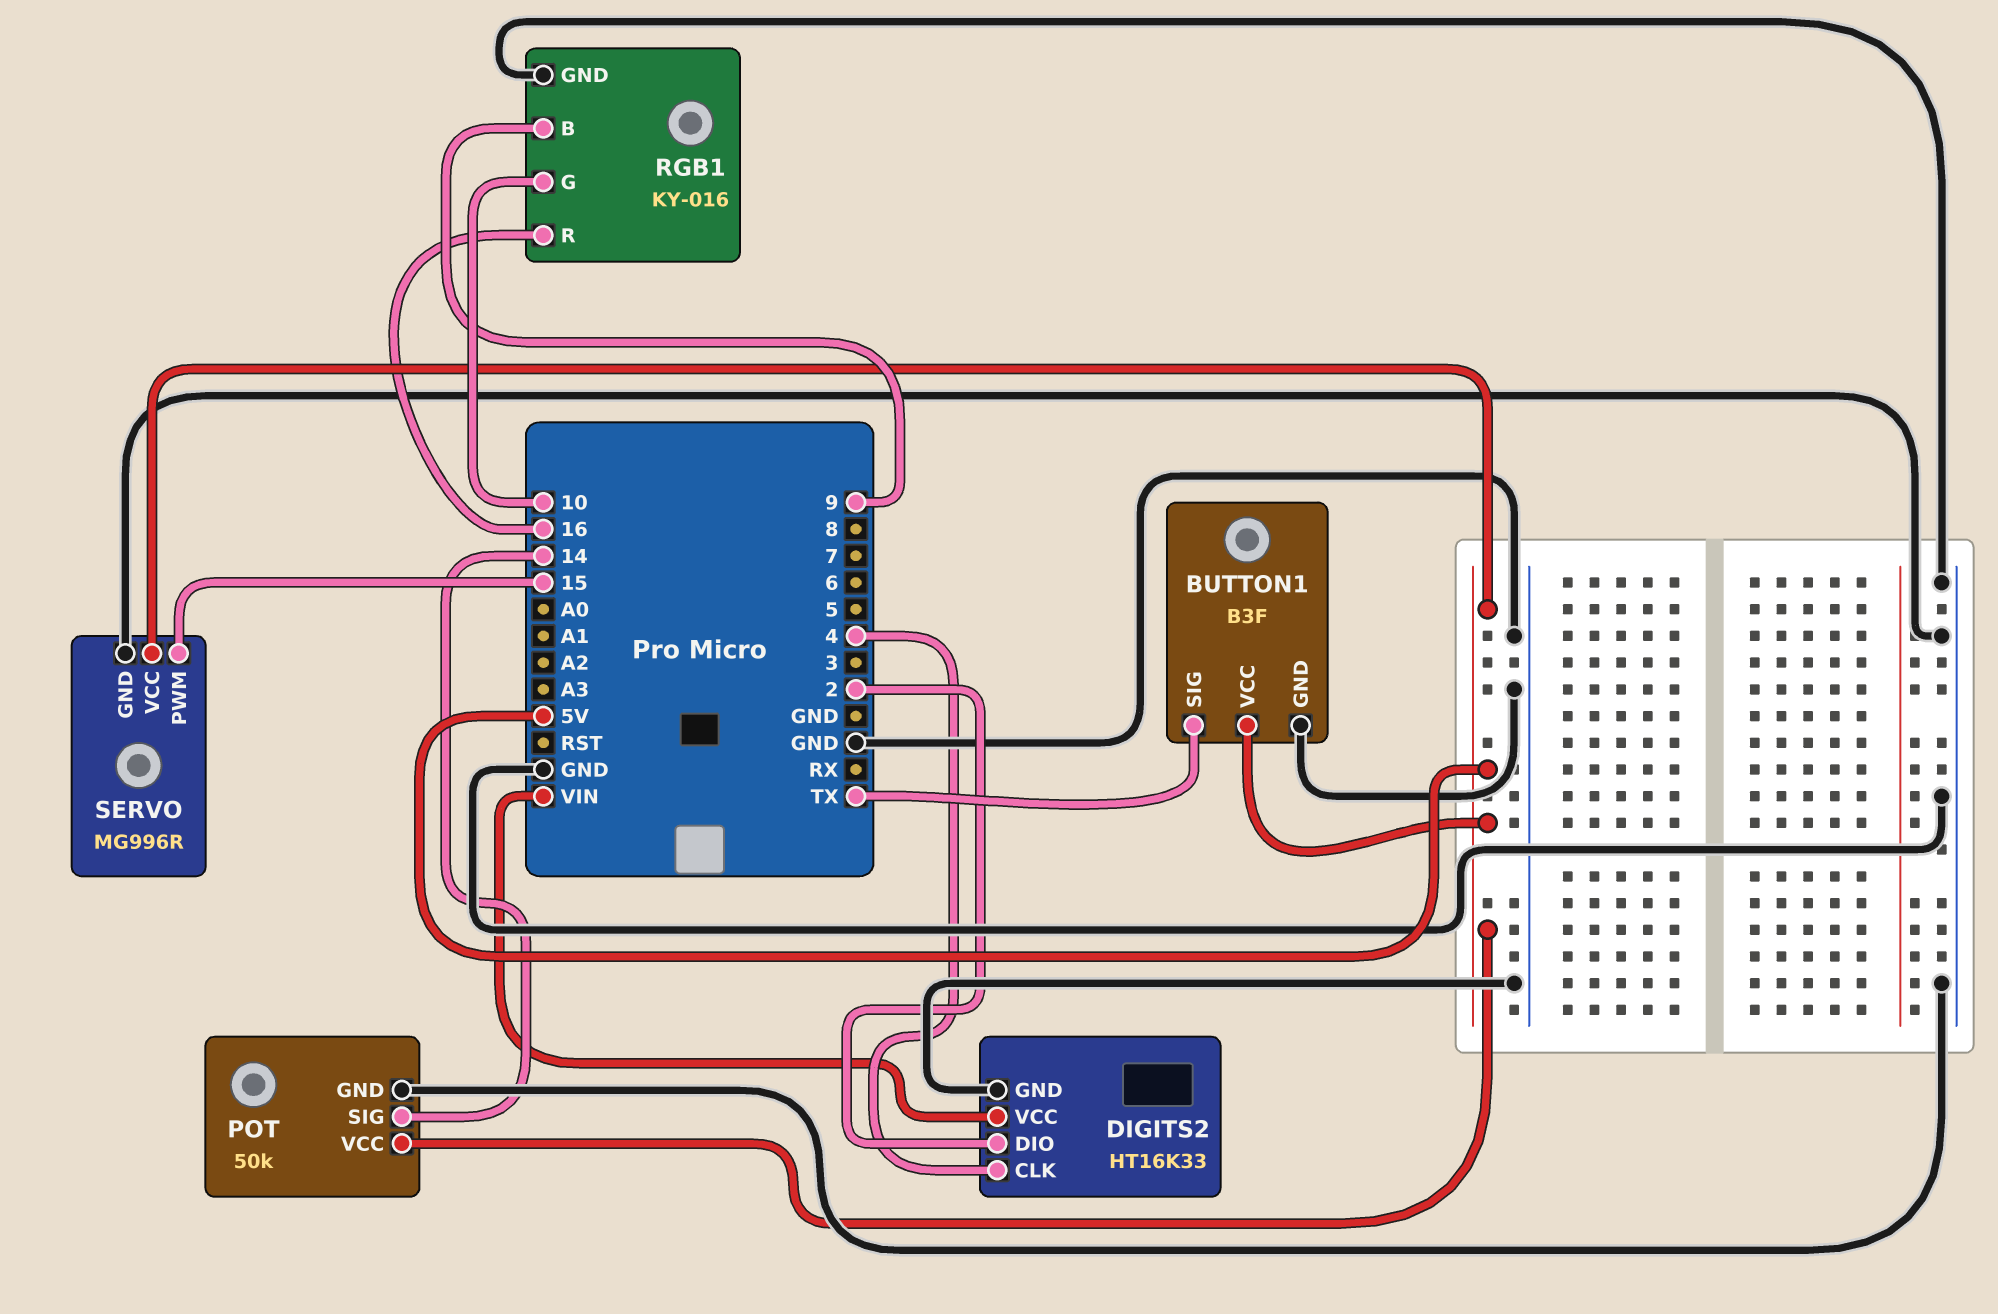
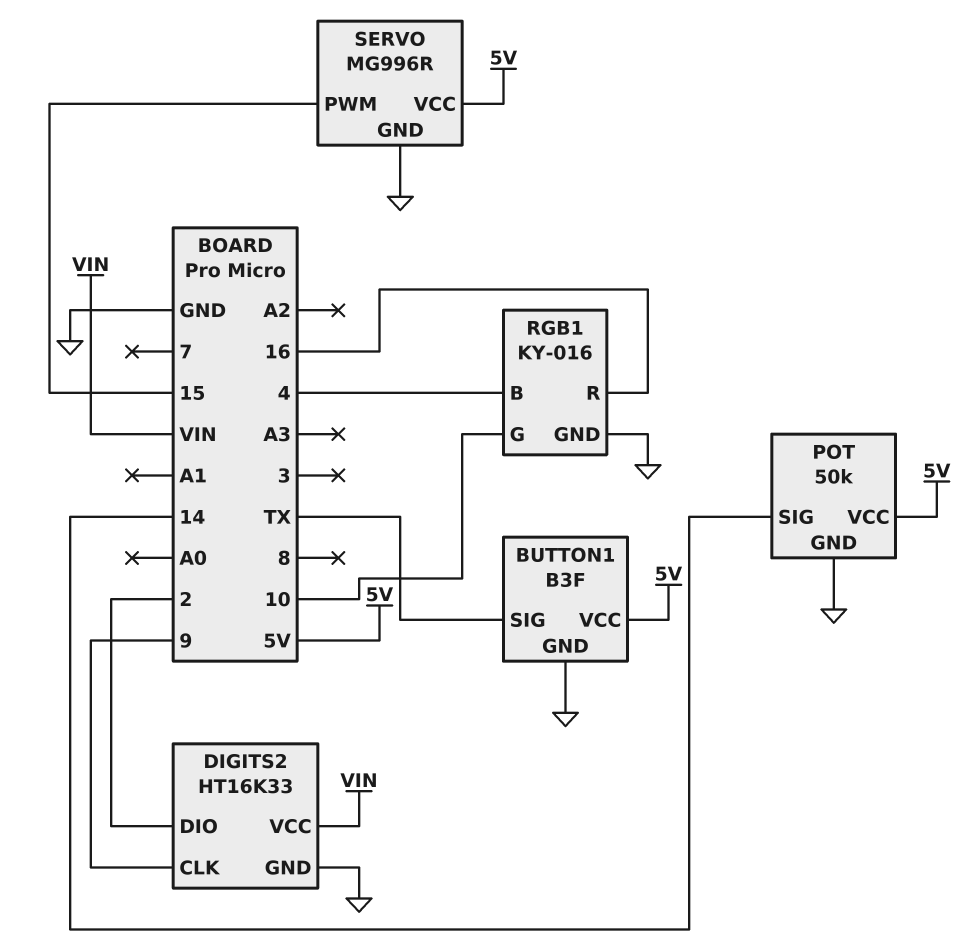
DIGITS2 pin CLK: 4 -> 9
RGB1 pin B: 9 -> 4

